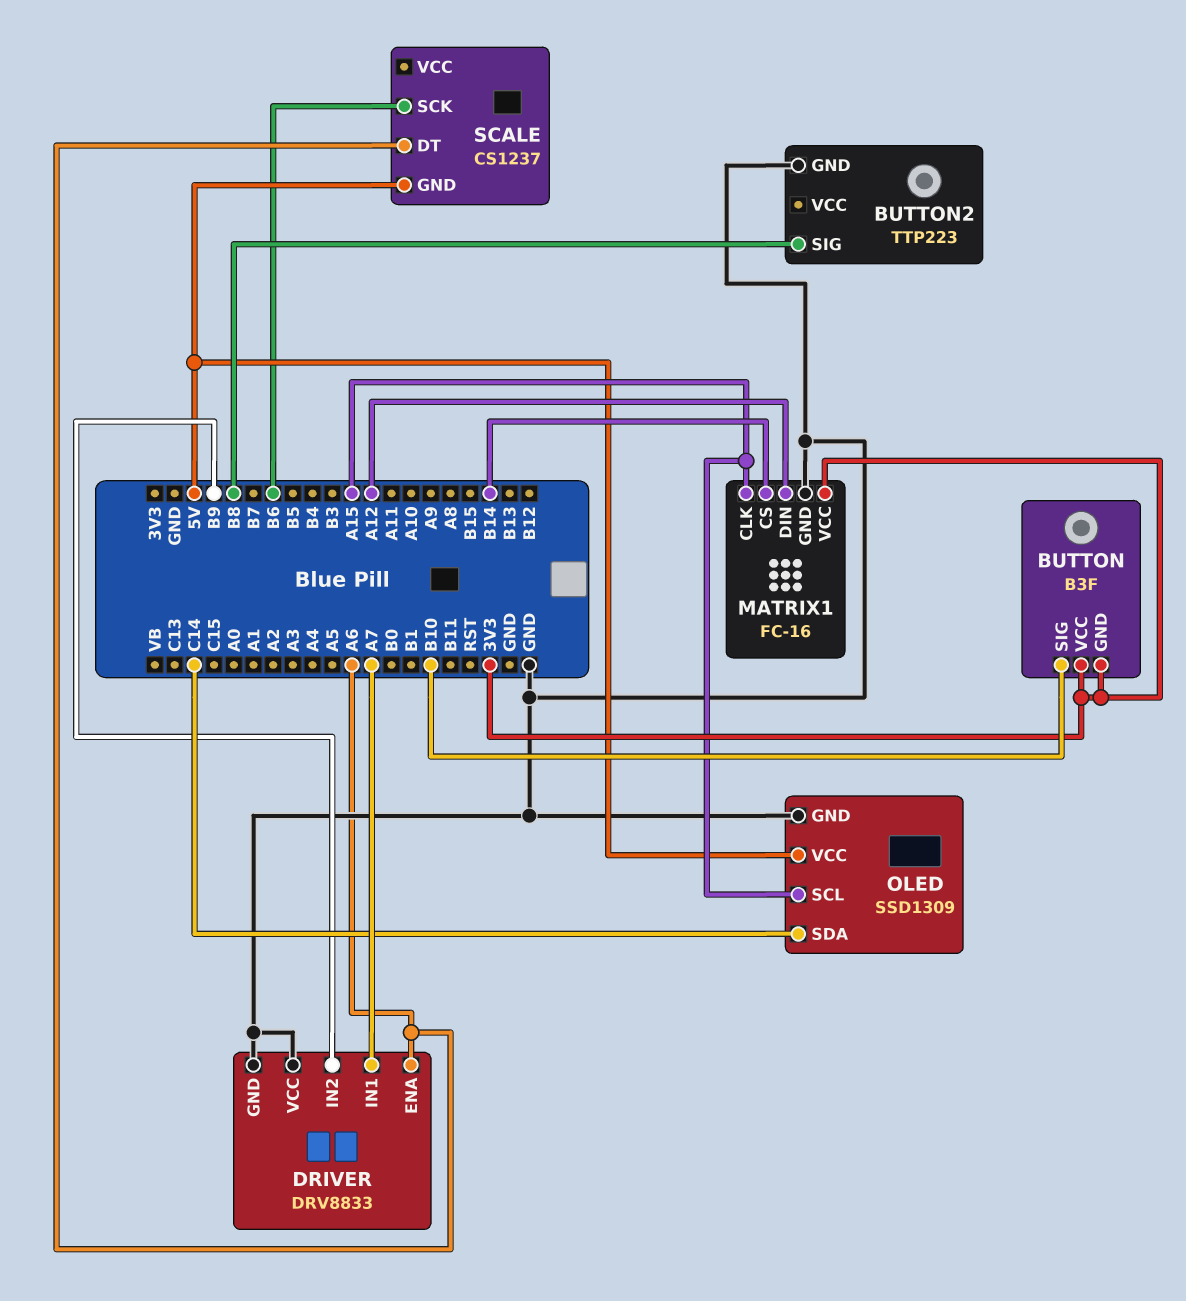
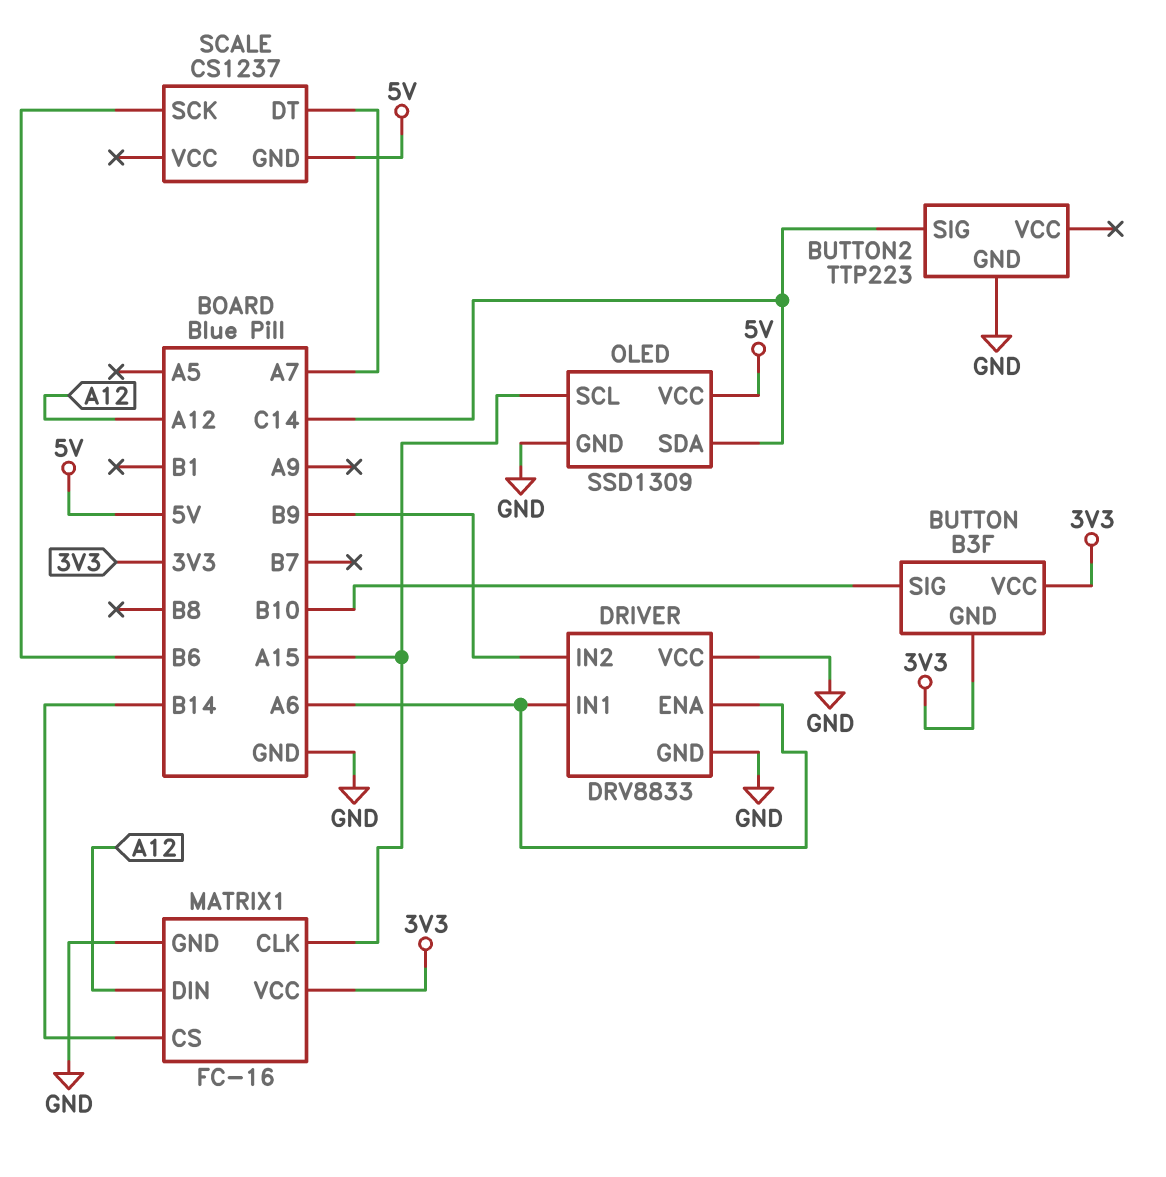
BUTTON2 pin SIG: B8 -> C14
DRIVER pin IN1: A7 -> A6
SCALE pin DT: A6 -> A7

